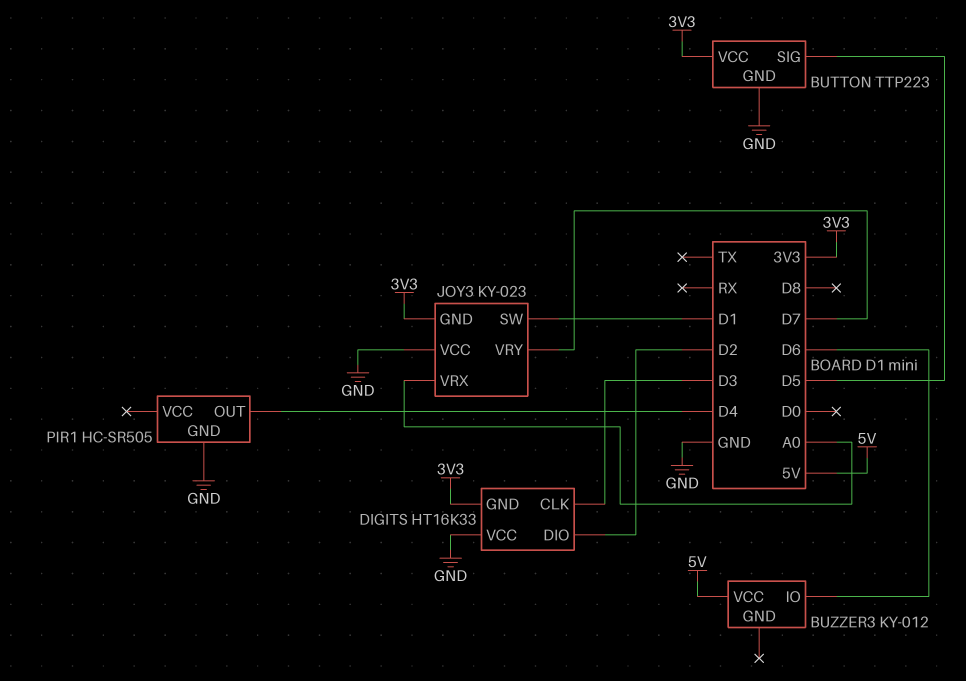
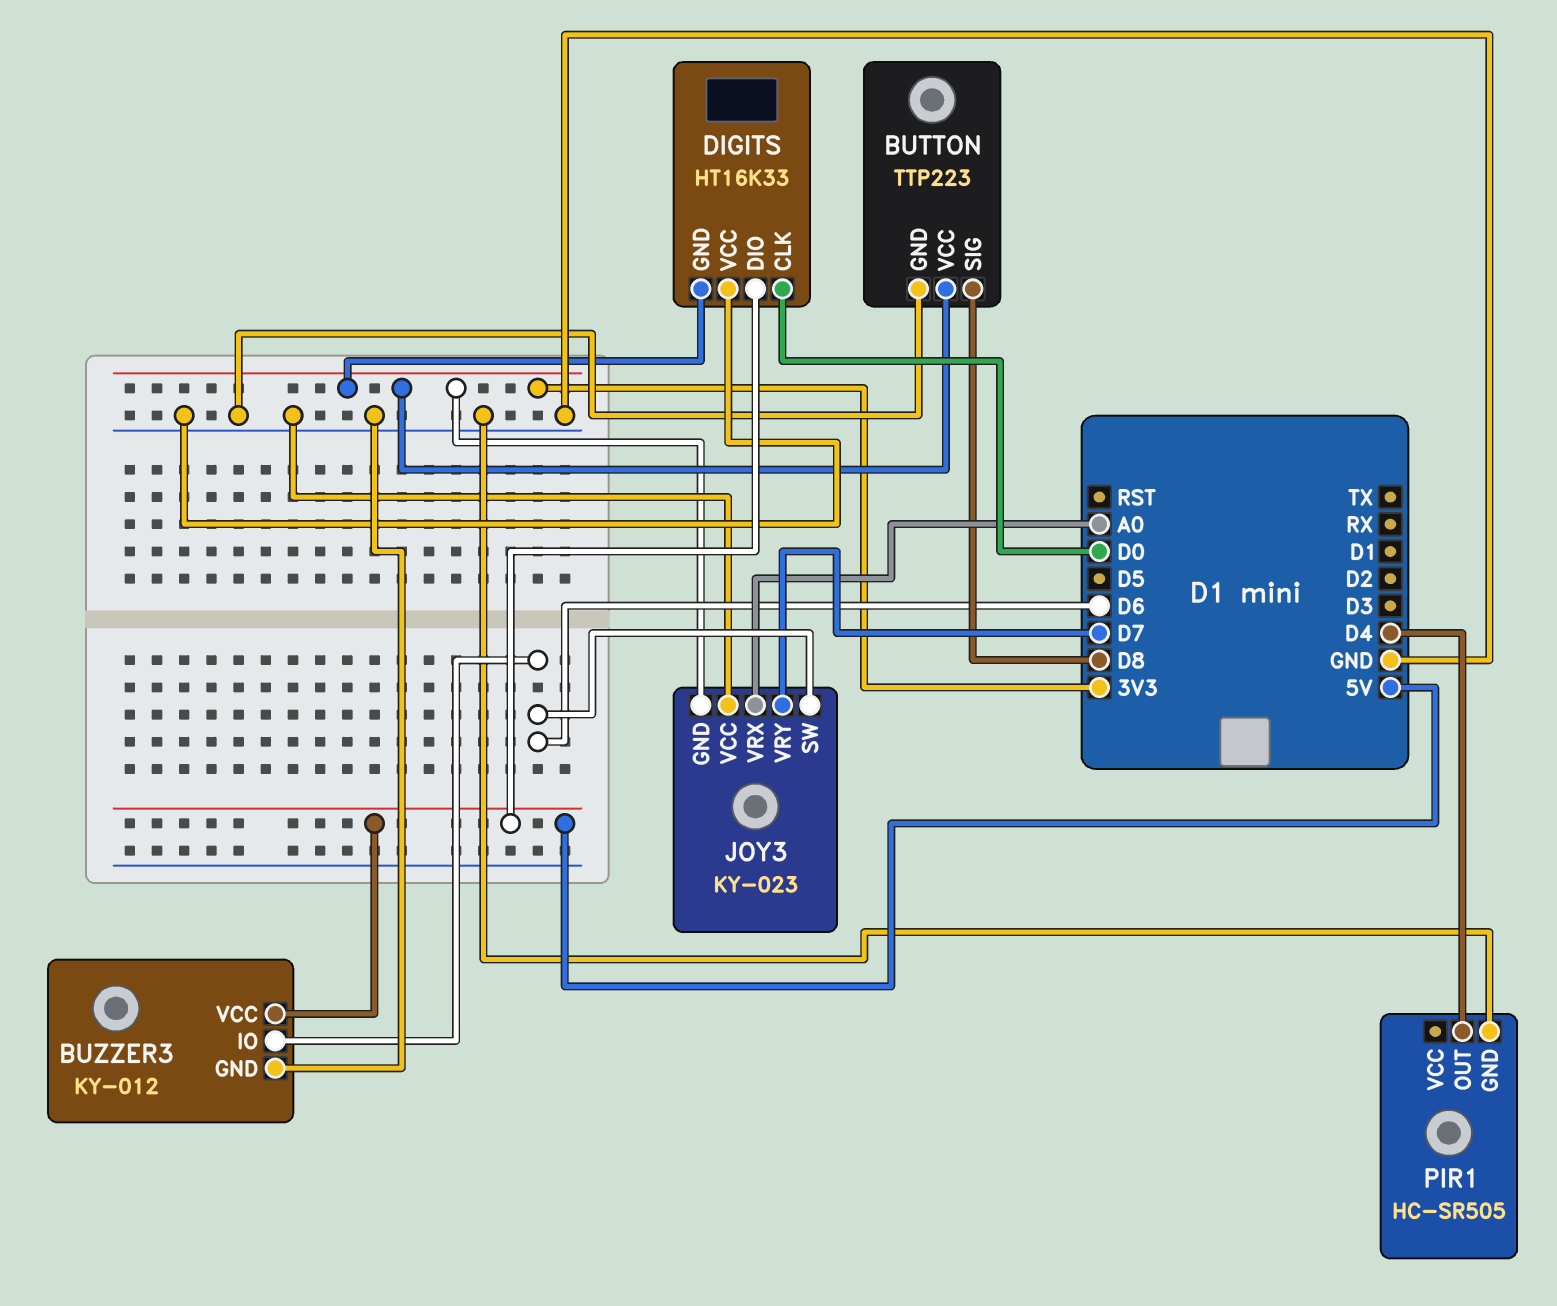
BUTTON pin SIG: D5 -> D8
BUZZER3 pin GND: none -> GND
DIGITS pin CLK: D3 -> D0
DIGITS pin DIO: D2 -> 5V
JOY3 pin SW: D1 -> D6

